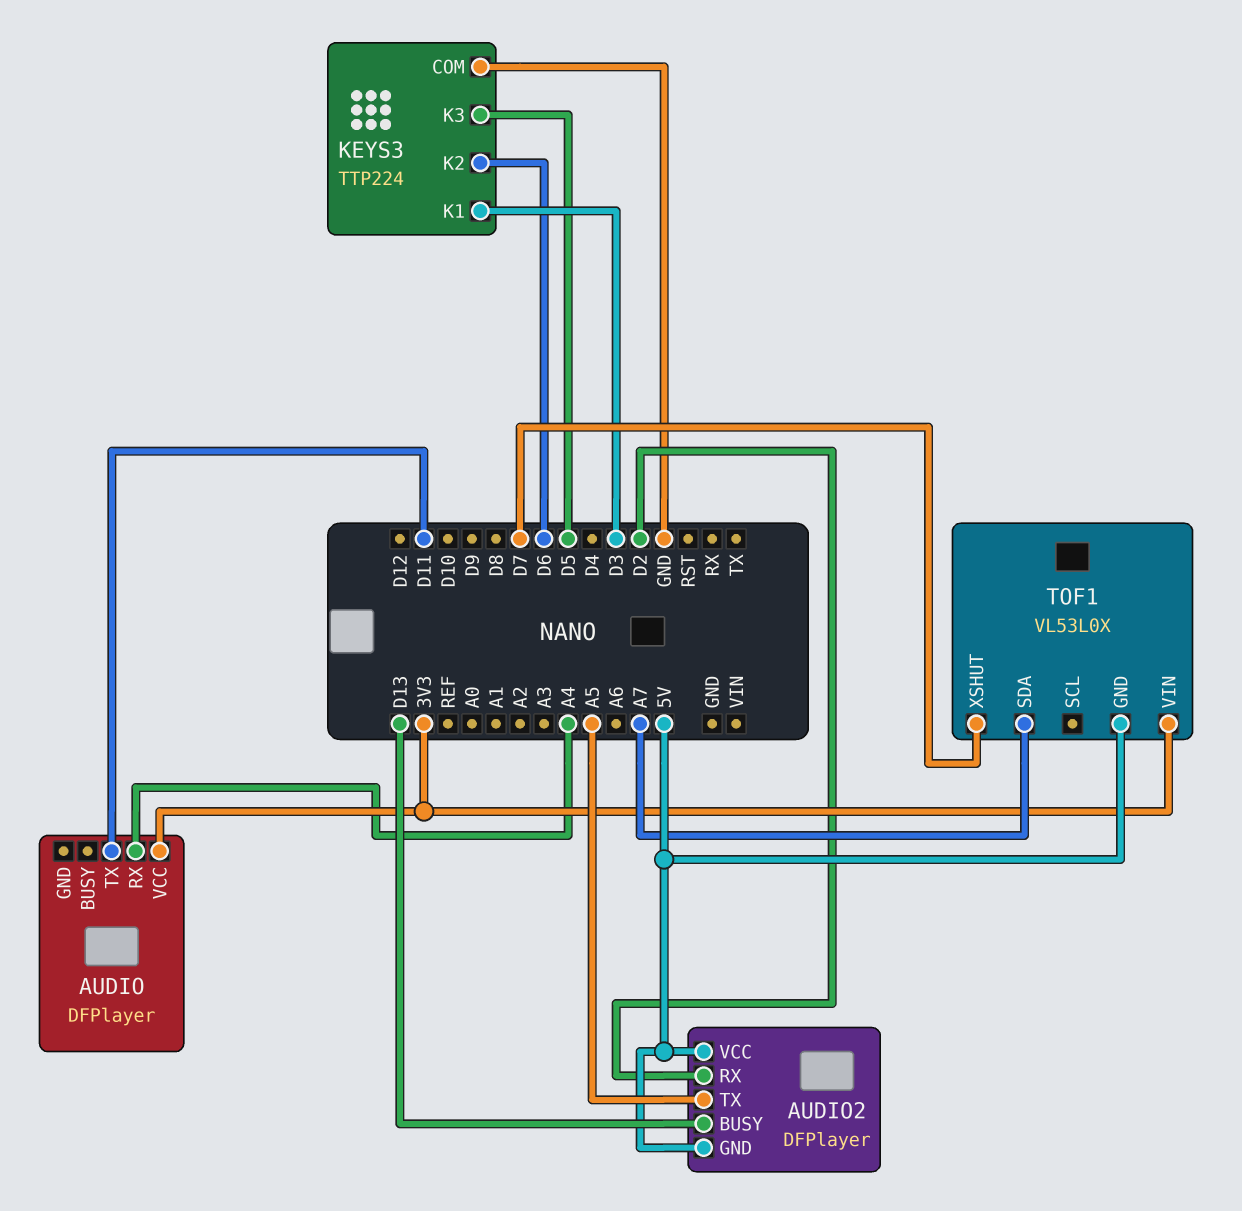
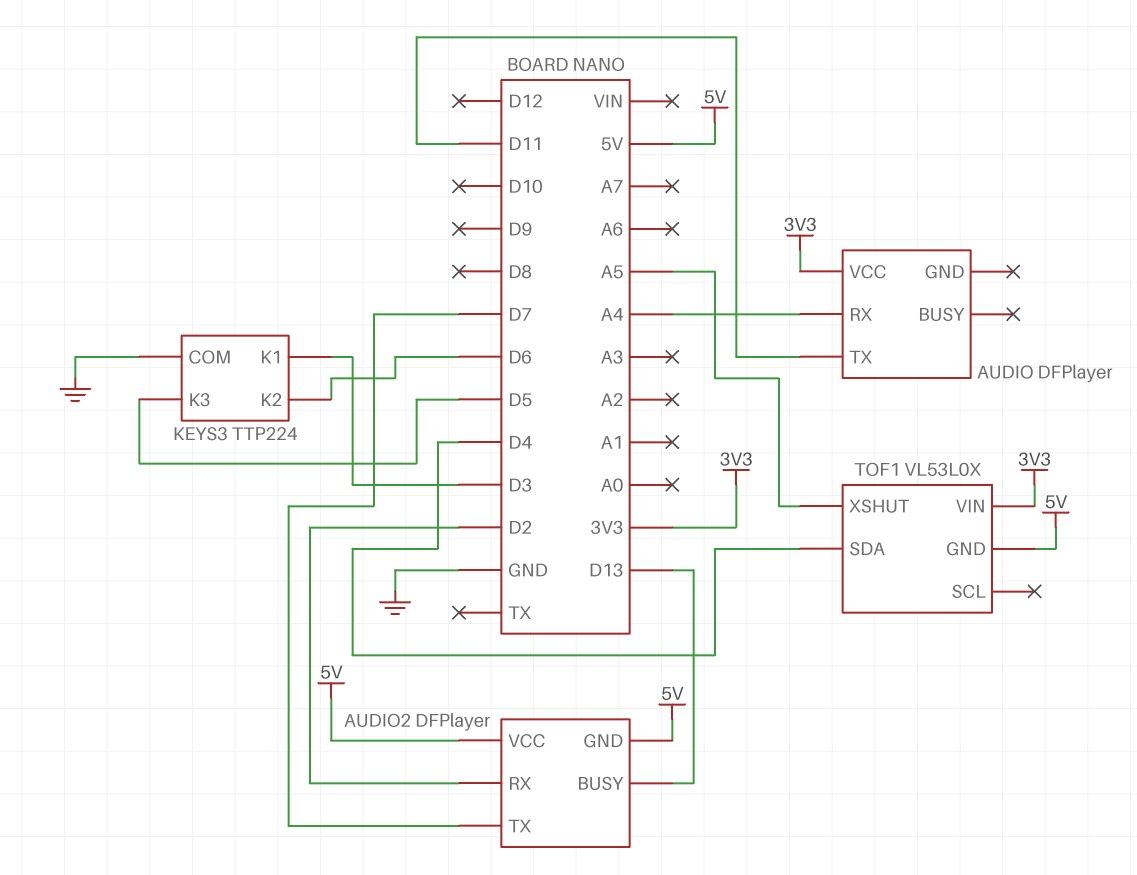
AUDIO2 pin TX: A5 -> D7
TOF1 pin SDA: A7 -> D4
TOF1 pin XSHUT: D7 -> A5

